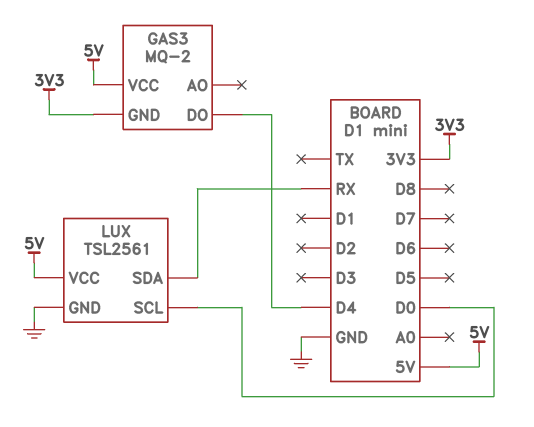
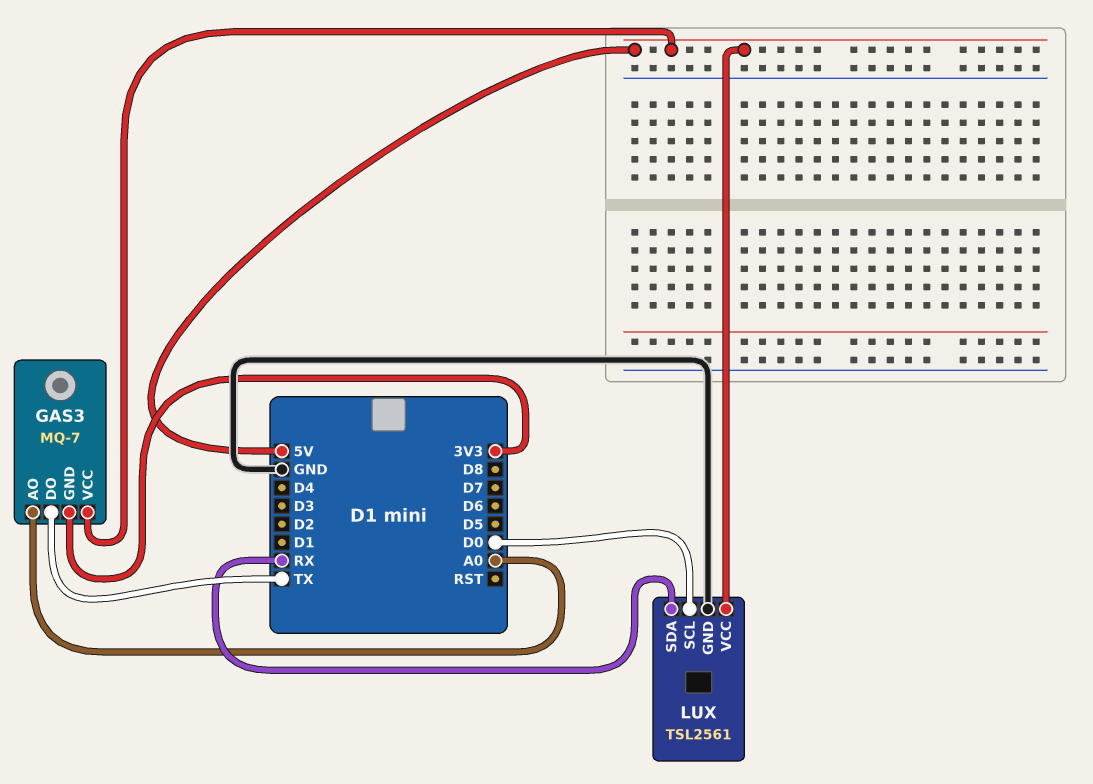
GAS3: MQ-2 -> MQ-7
GAS3 pin AO: none -> A0
GAS3 pin DO: D4 -> TX

